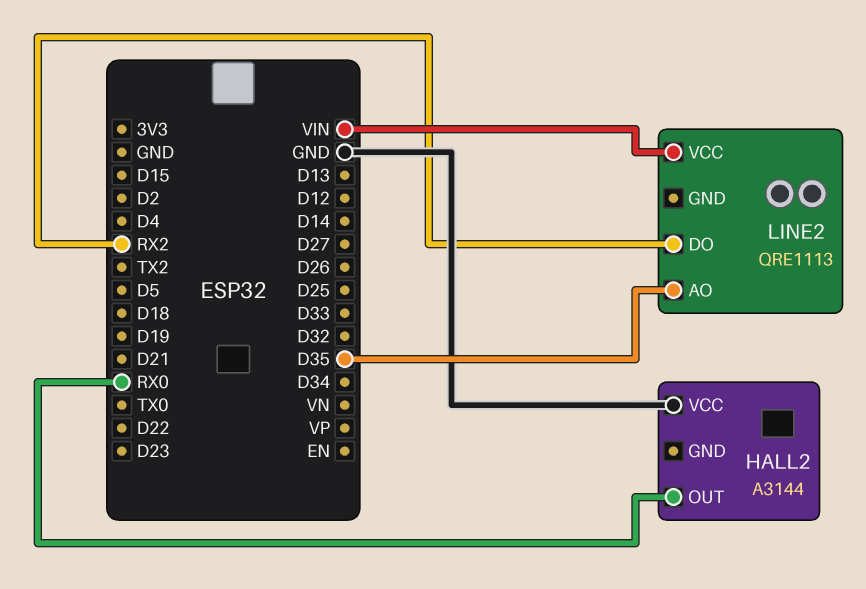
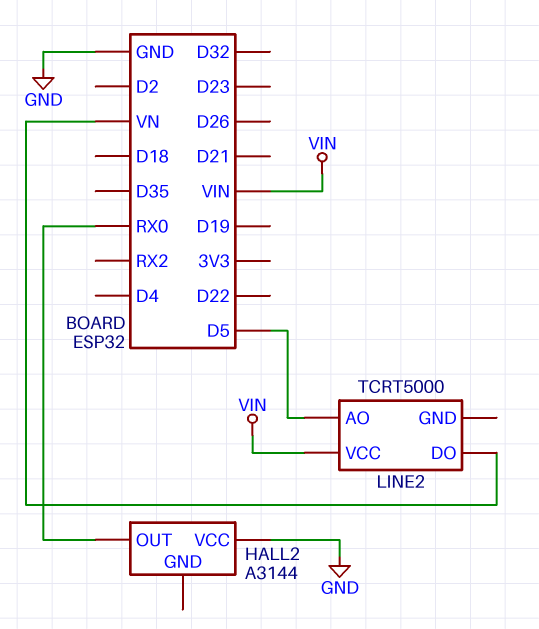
LINE2: QRE1113 -> TCRT5000
LINE2 pin AO: D35 -> D5
LINE2 pin DO: RX2 -> VN

